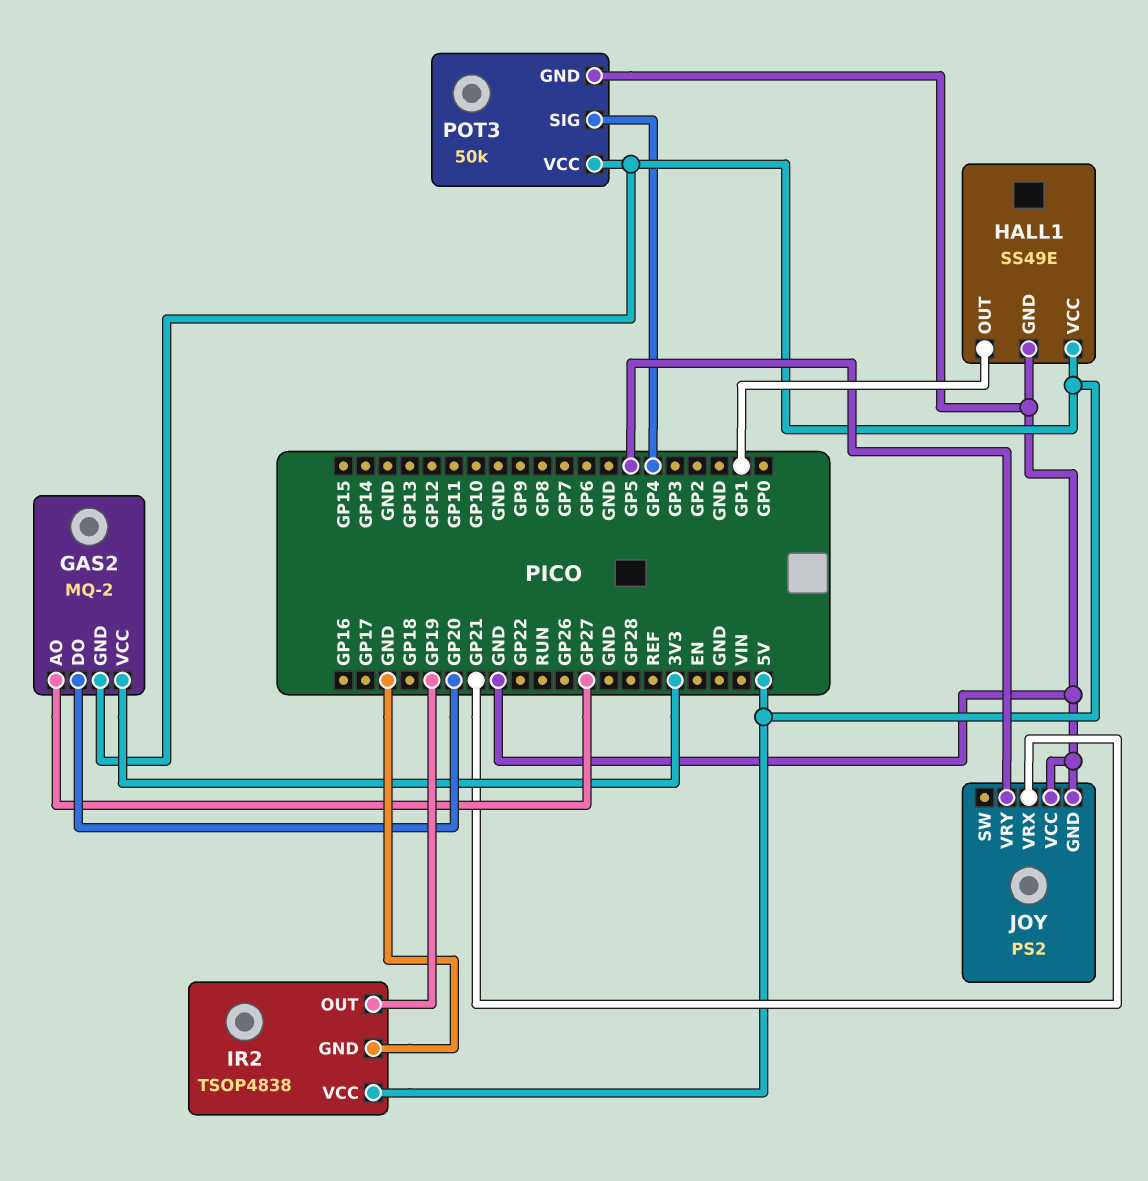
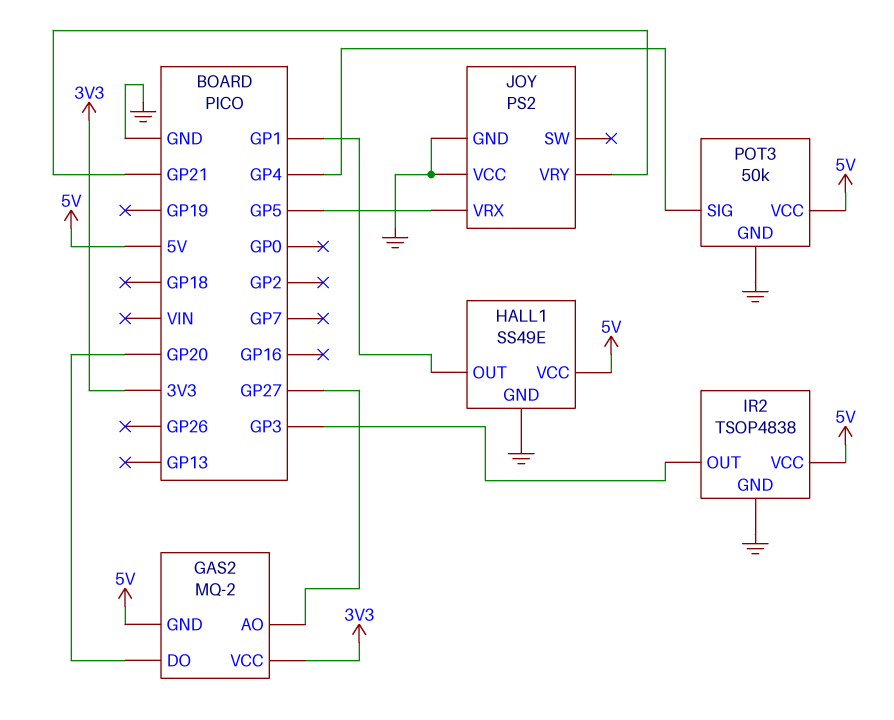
IR2 pin OUT: GP19 -> GP3
JOY pin VRX: GP21 -> GP5
JOY pin VRY: GP5 -> GP21

